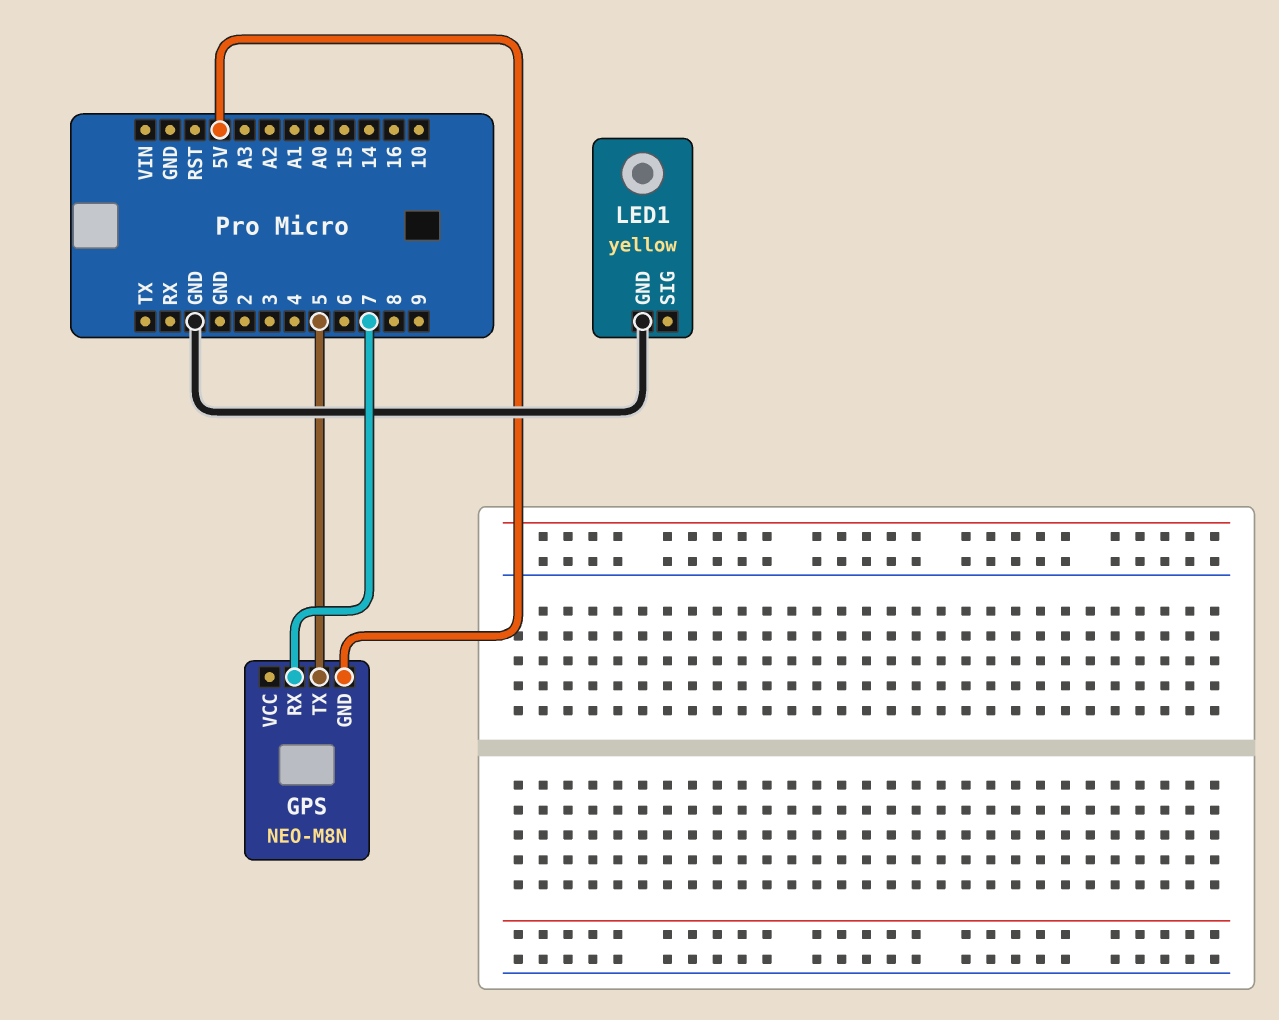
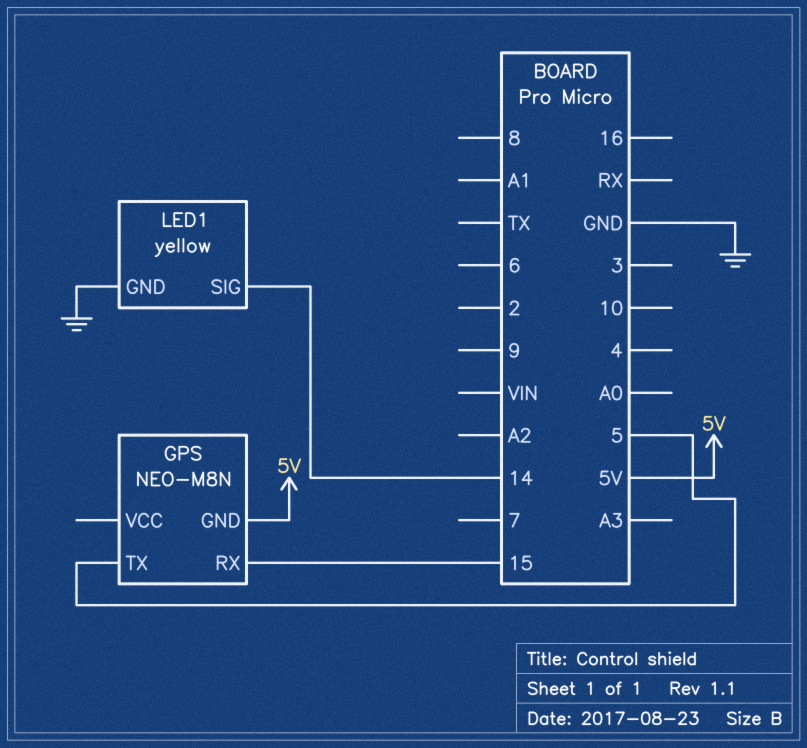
GPS pin RX: 7 -> 15
LED1 pin SIG: none -> 14

